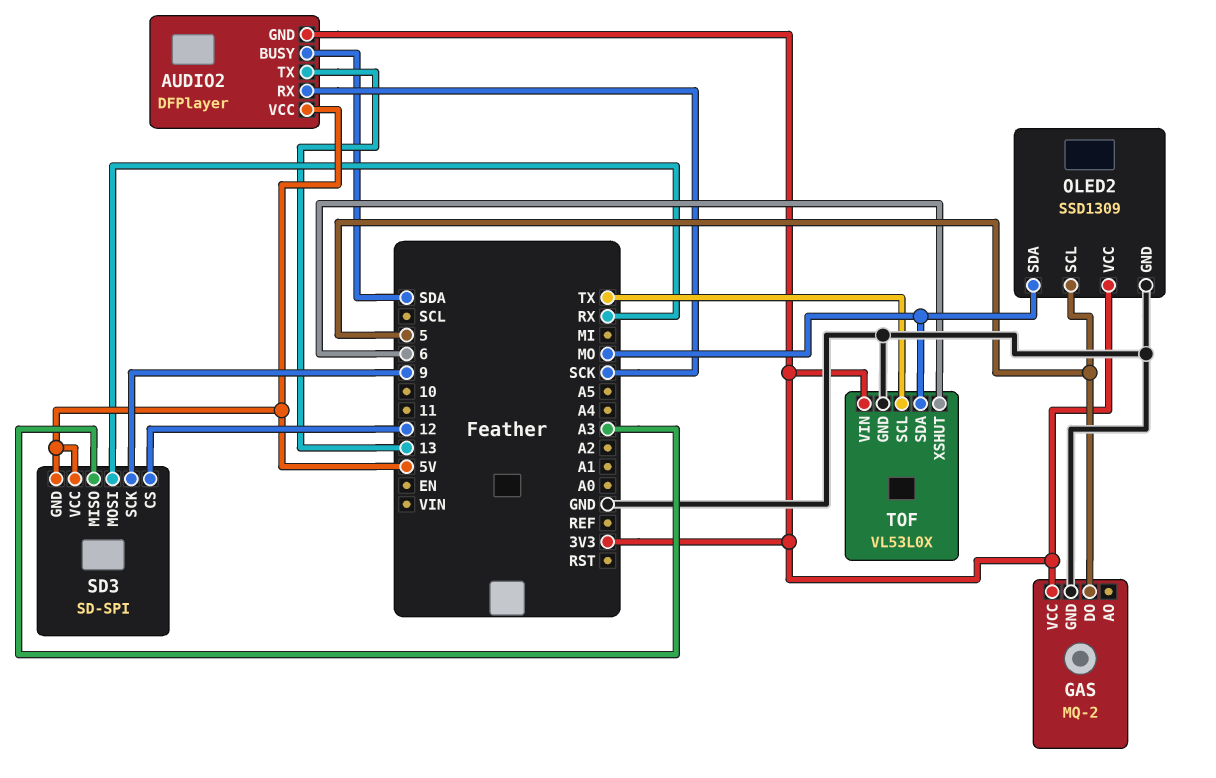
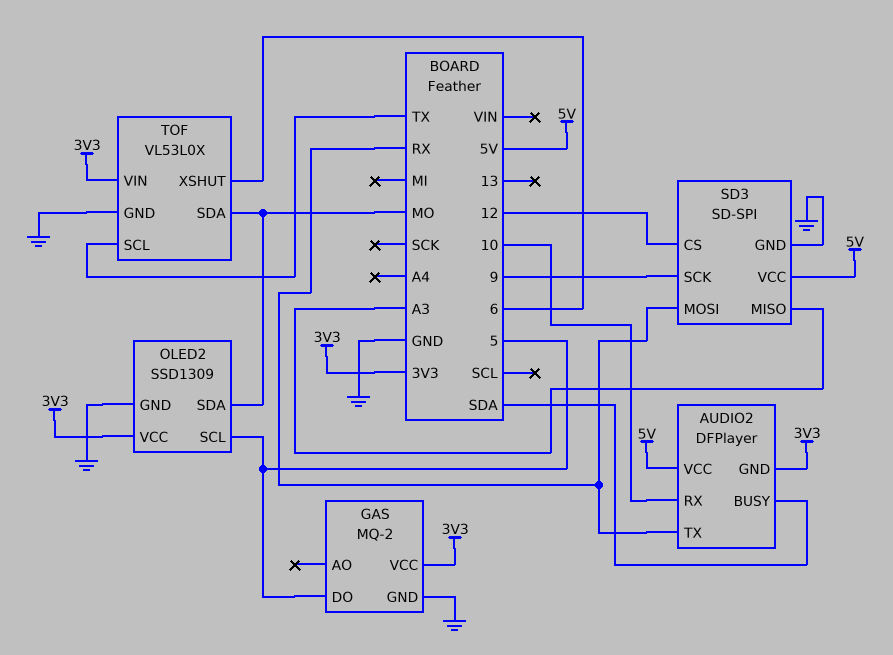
AUDIO2 pin RX: SCK -> 10
AUDIO2 pin TX: 13 -> RX
SD3 pin GND: 5V -> GND

